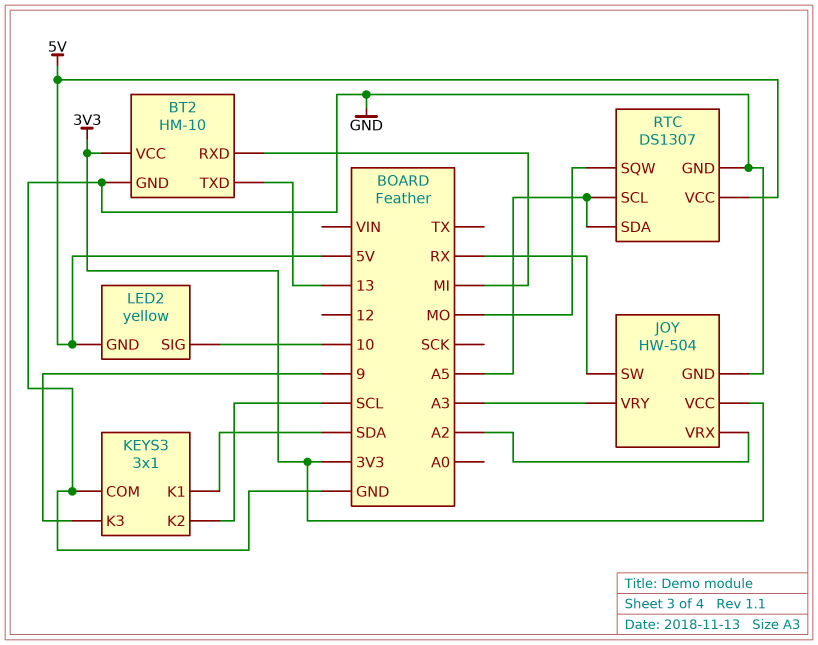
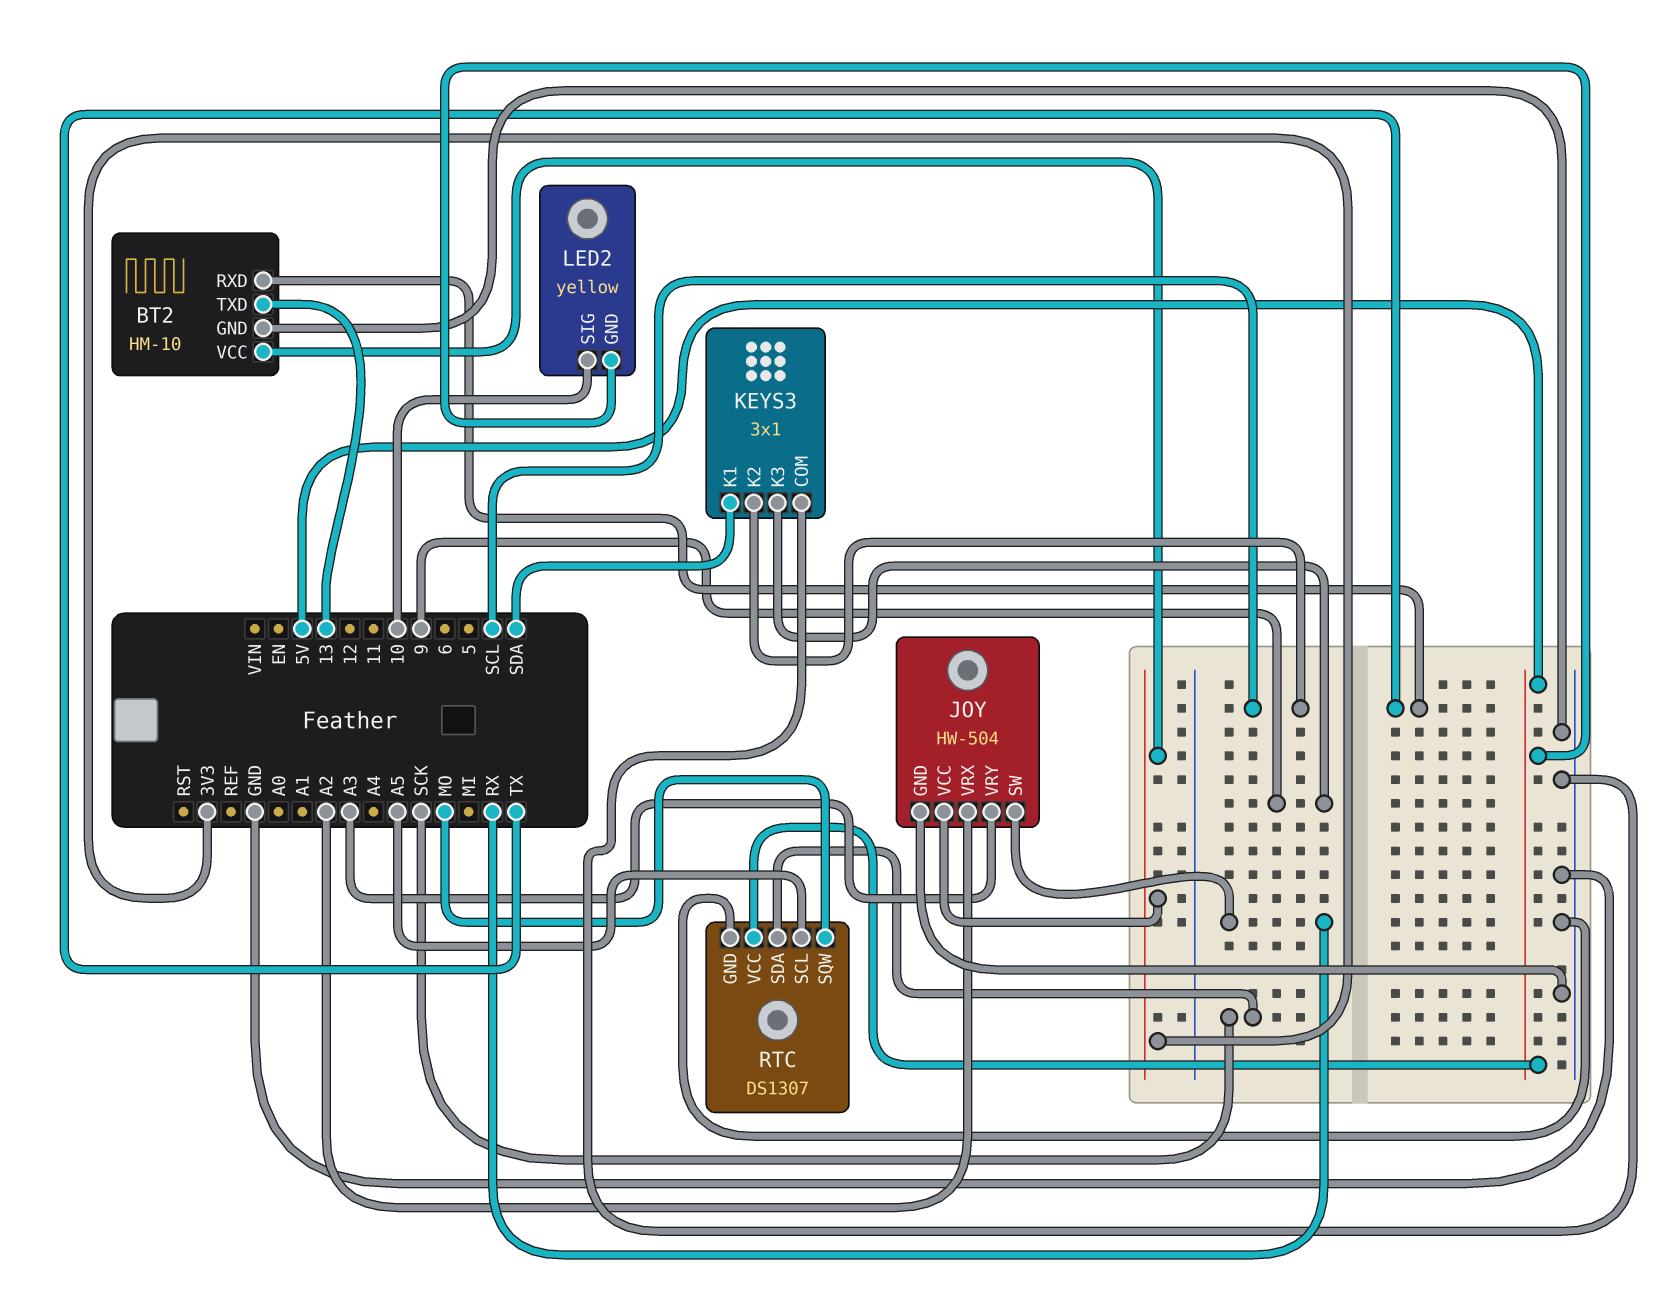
BT2 pin RXD: MI -> TX
RTC pin SDA: A5 -> SCK

